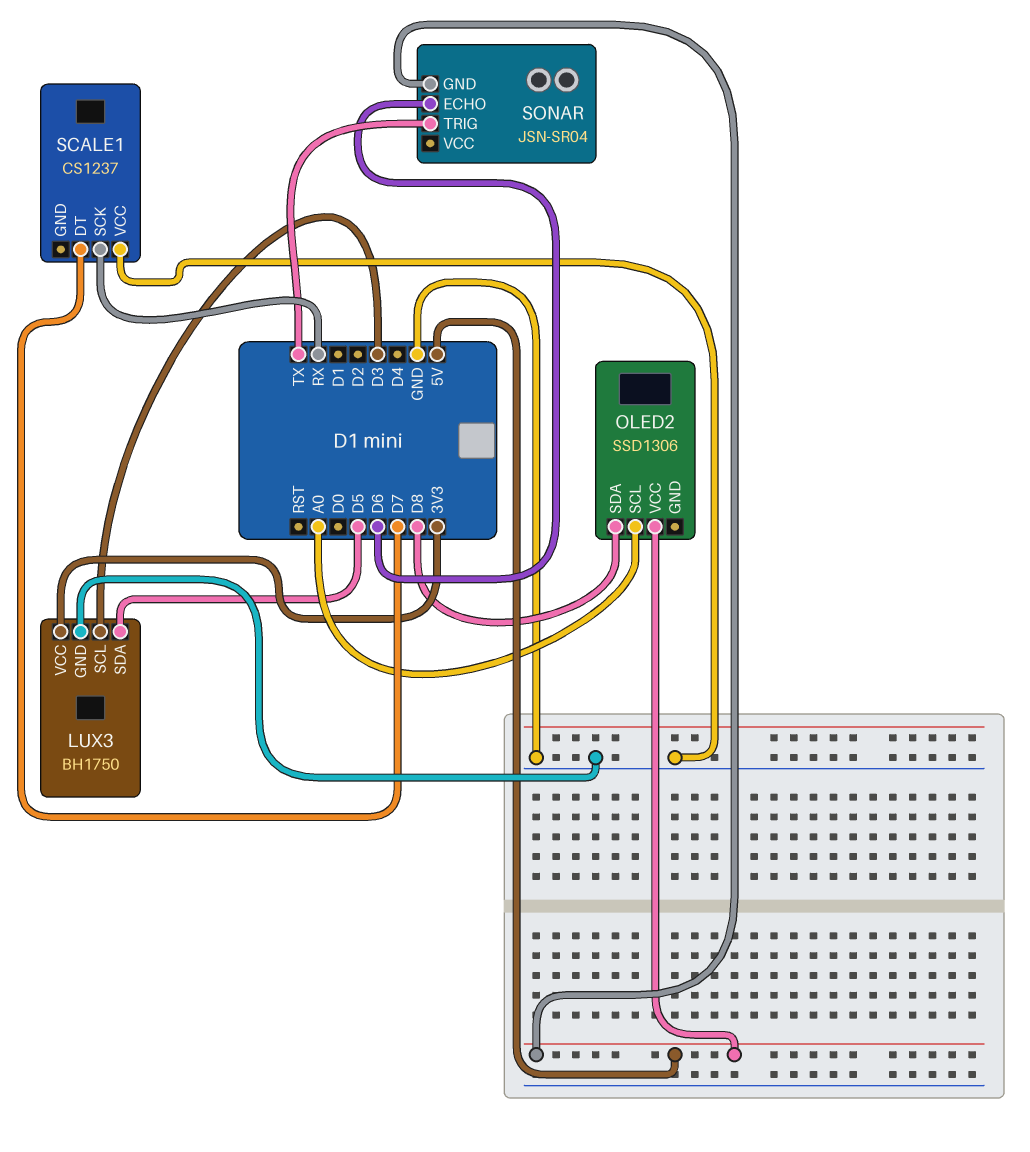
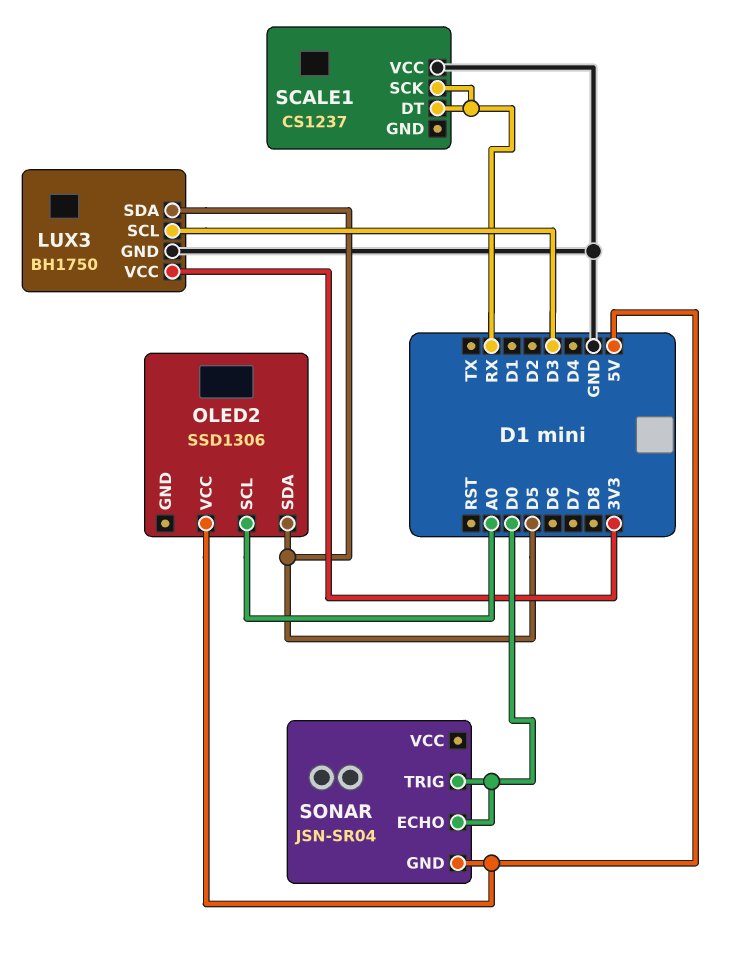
OLED2 pin SDA: D8 -> D5
SCALE1 pin DT: D7 -> RX
SONAR pin ECHO: D6 -> D0
SONAR pin TRIG: TX -> D0

